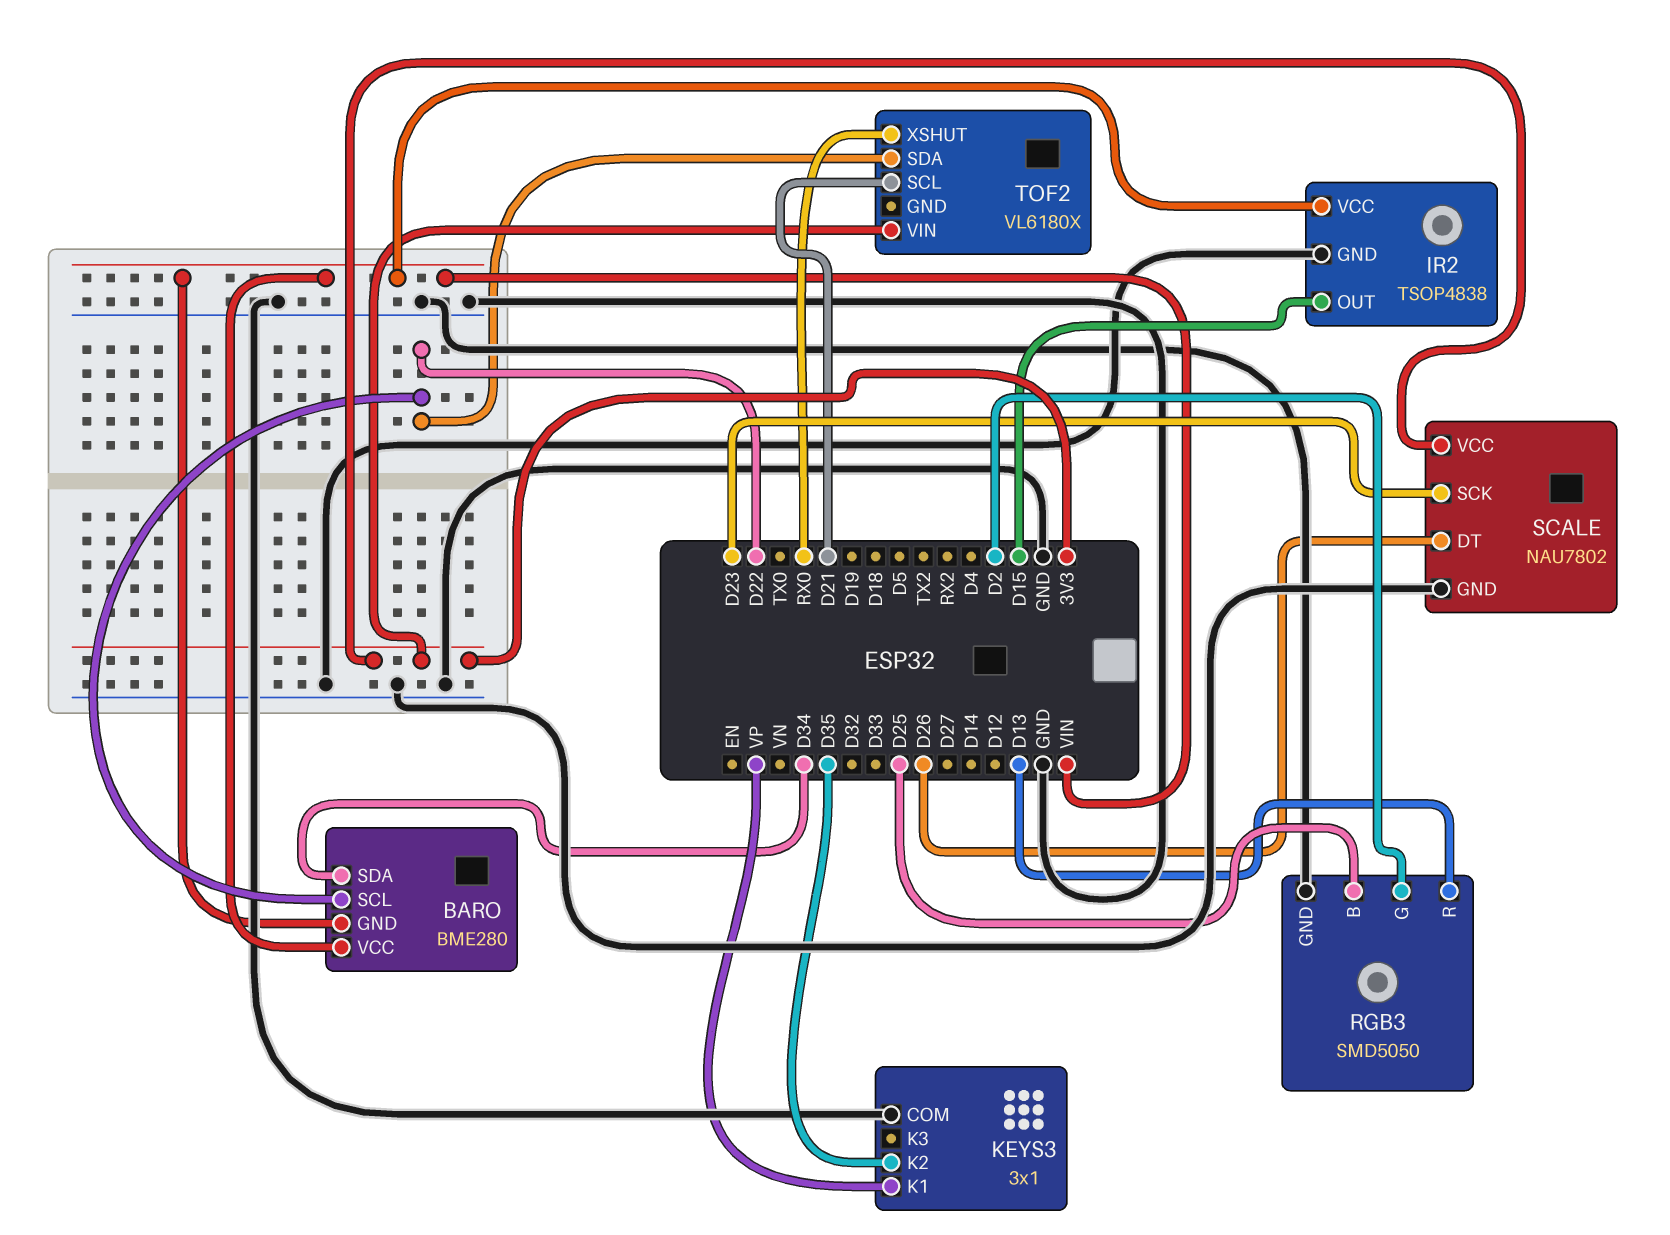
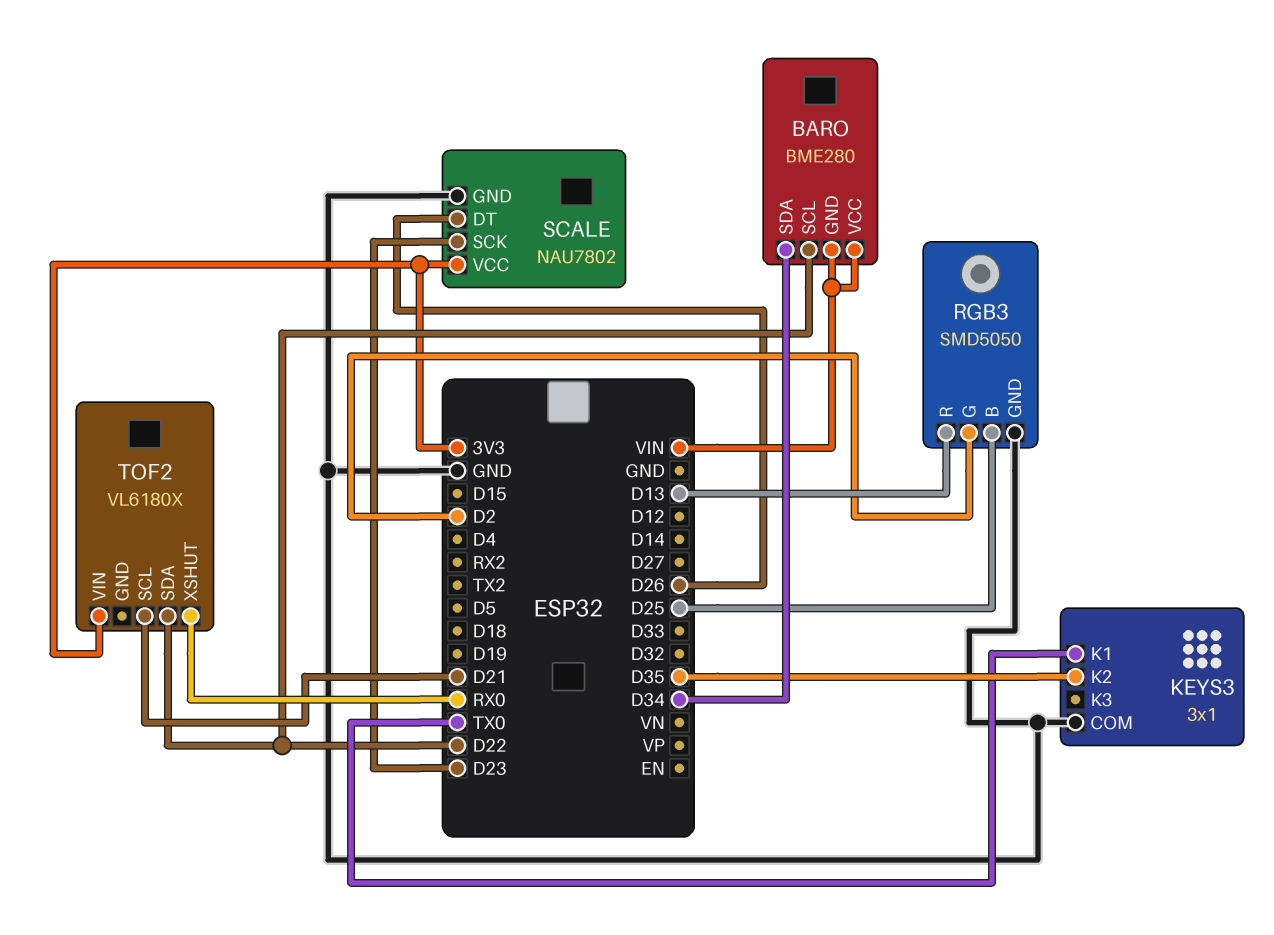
IR2: TSOP4838 -> none
IR2 pin GND: GND -> none
IR2 pin OUT: D15 -> none
IR2 pin VCC: VIN -> none
KEYS3 pin K1: VP -> TX0

